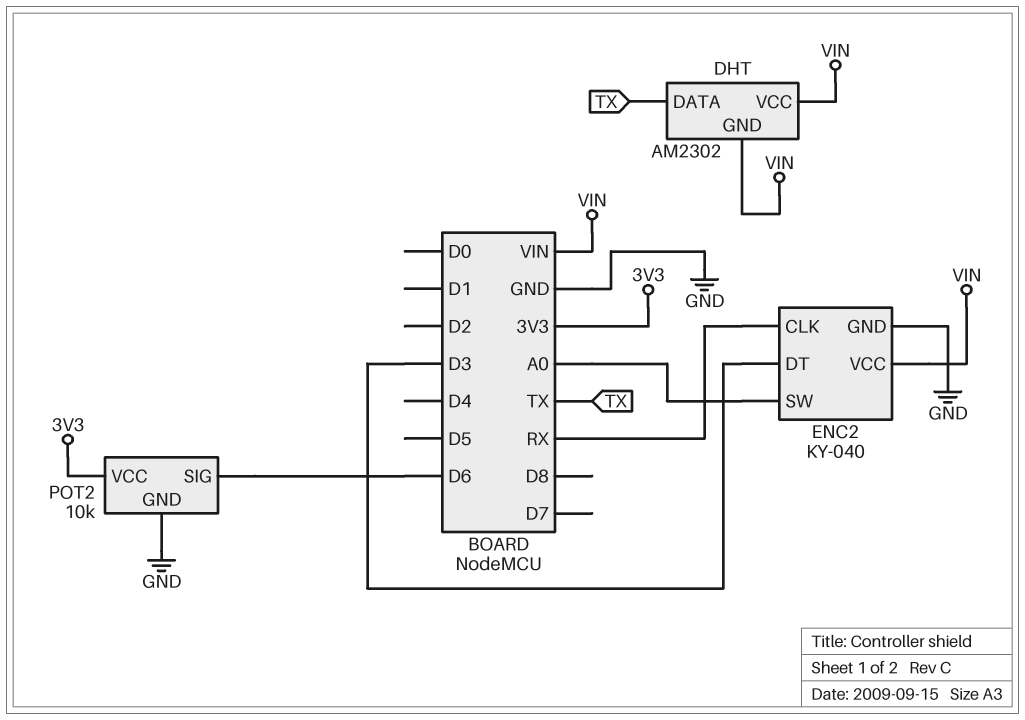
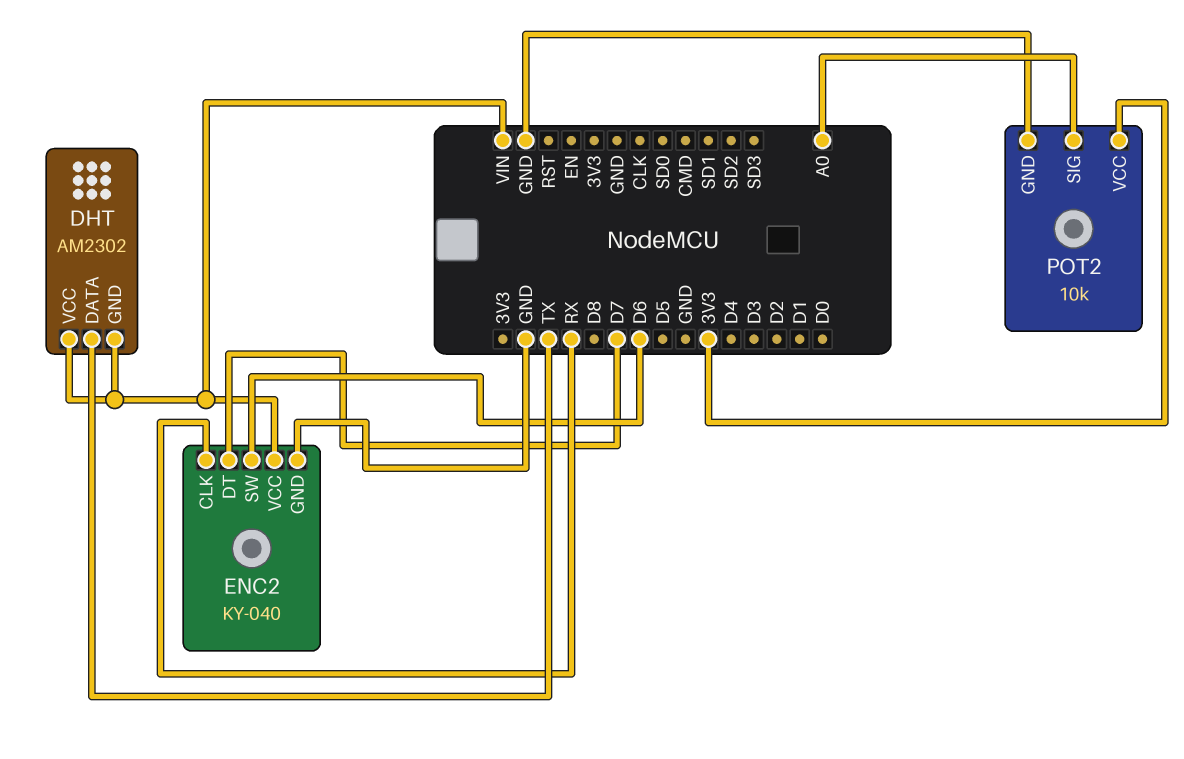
ENC2 pin DT: D3 -> D7
ENC2 pin SW: A0 -> D6
POT2 pin SIG: D6 -> A0

